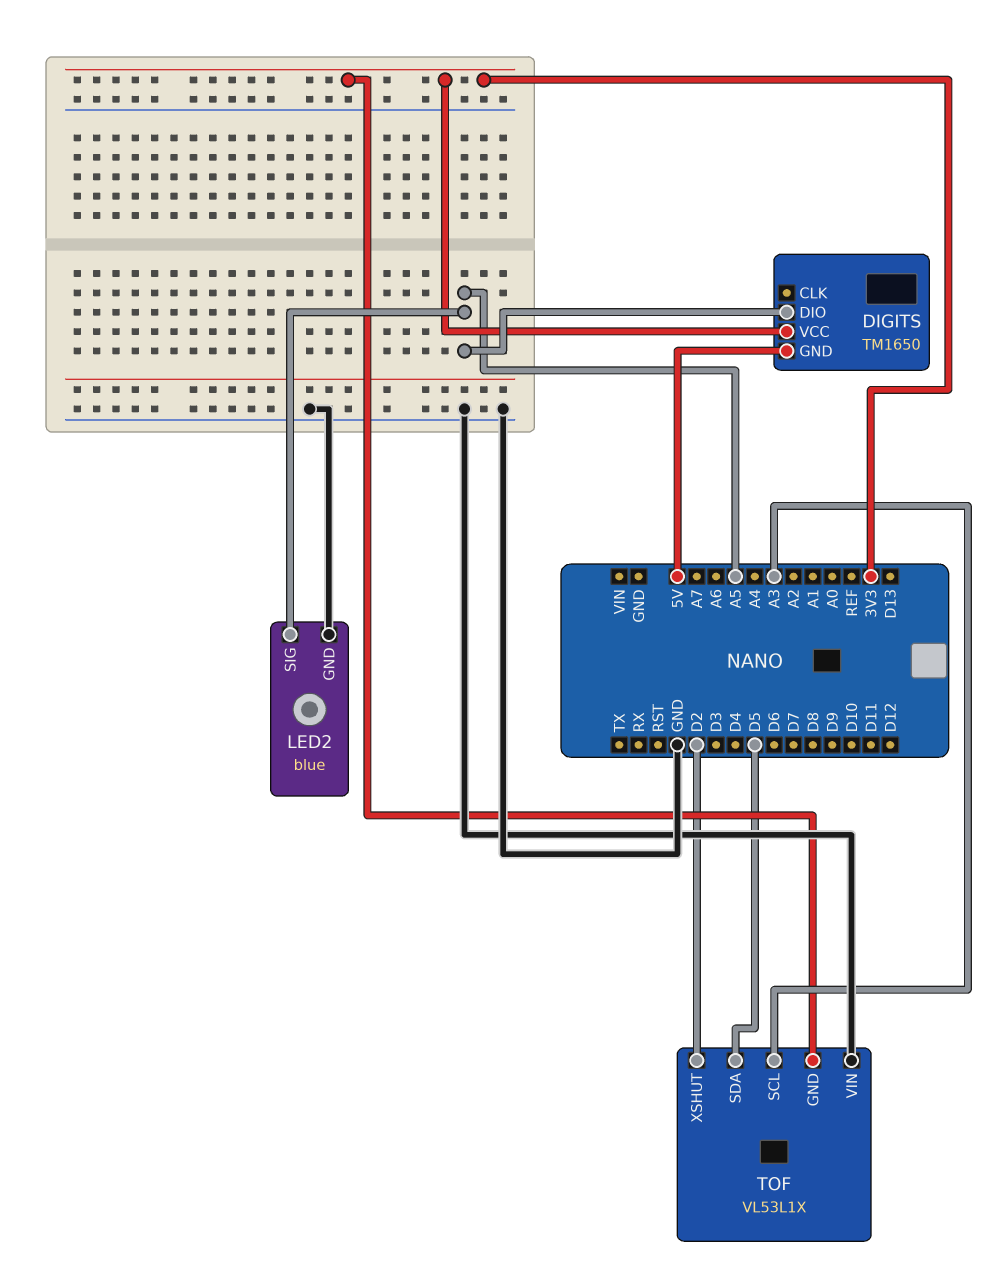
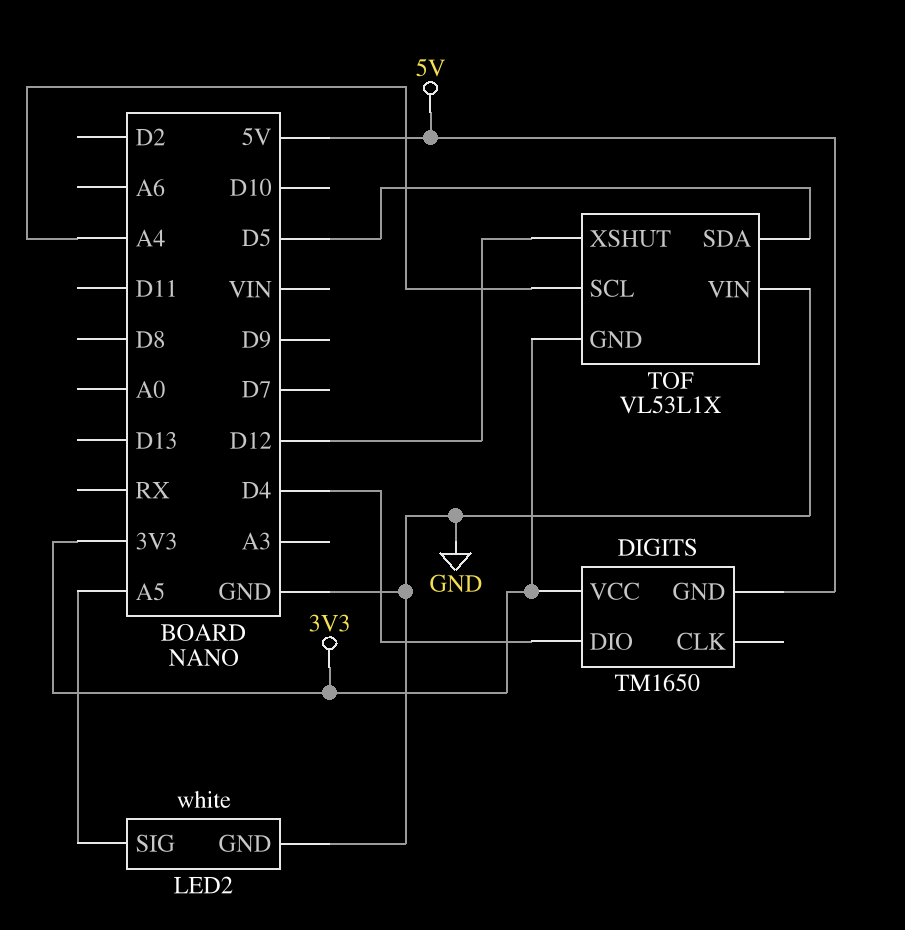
DIGITS pin DIO: A5 -> D4
LED2: blue -> white
TOF pin SCL: A3 -> A4
TOF pin XSHUT: D2 -> D12

